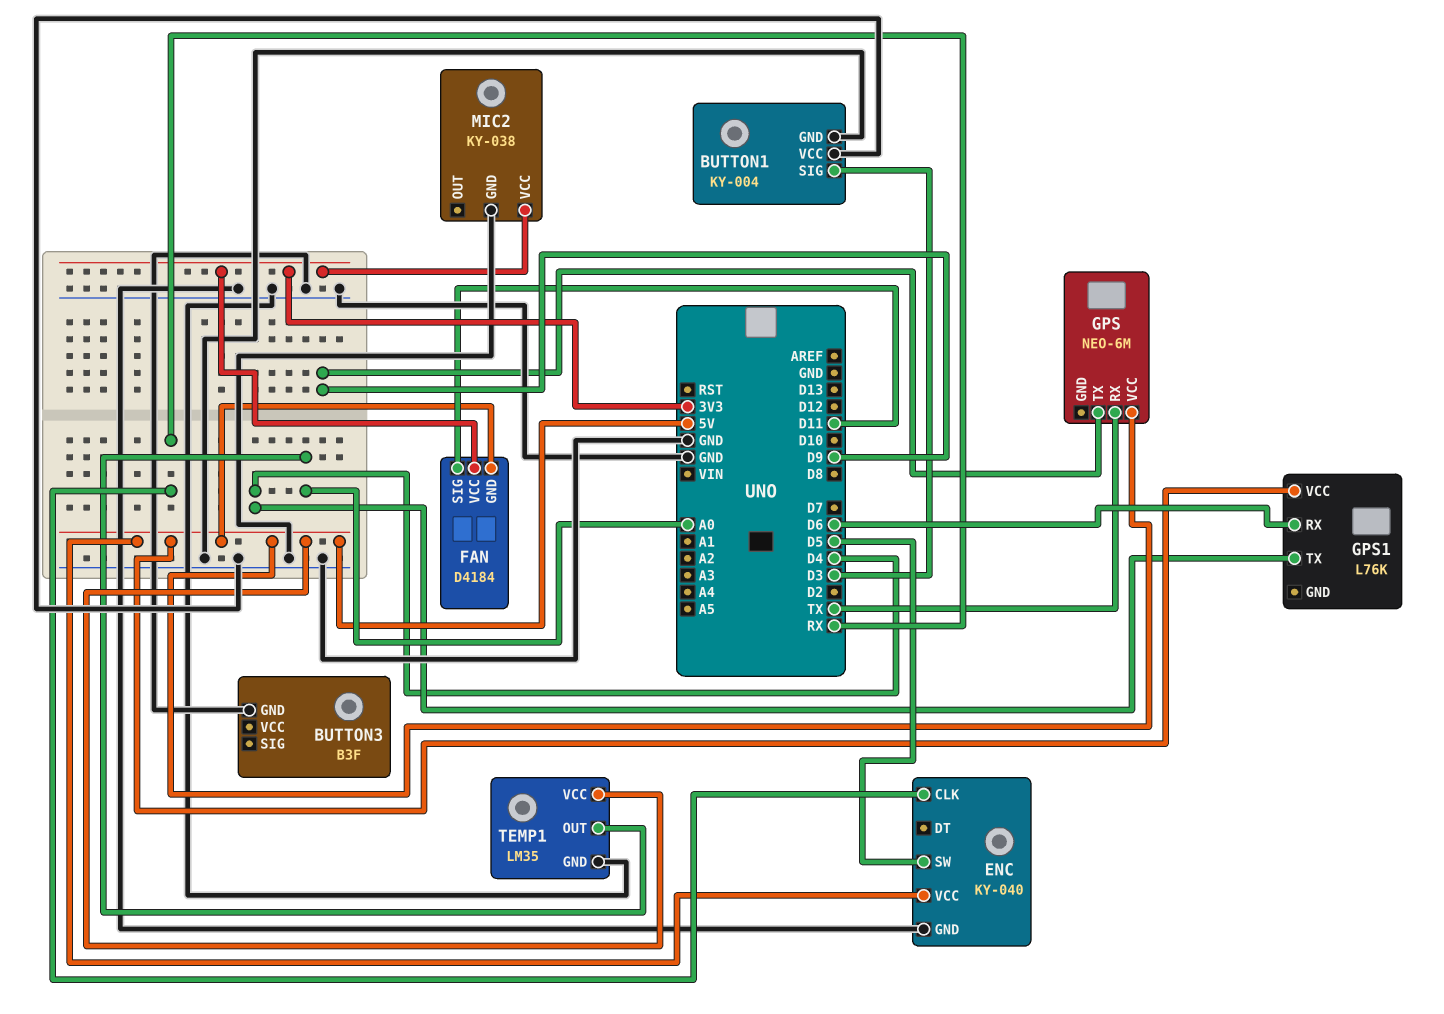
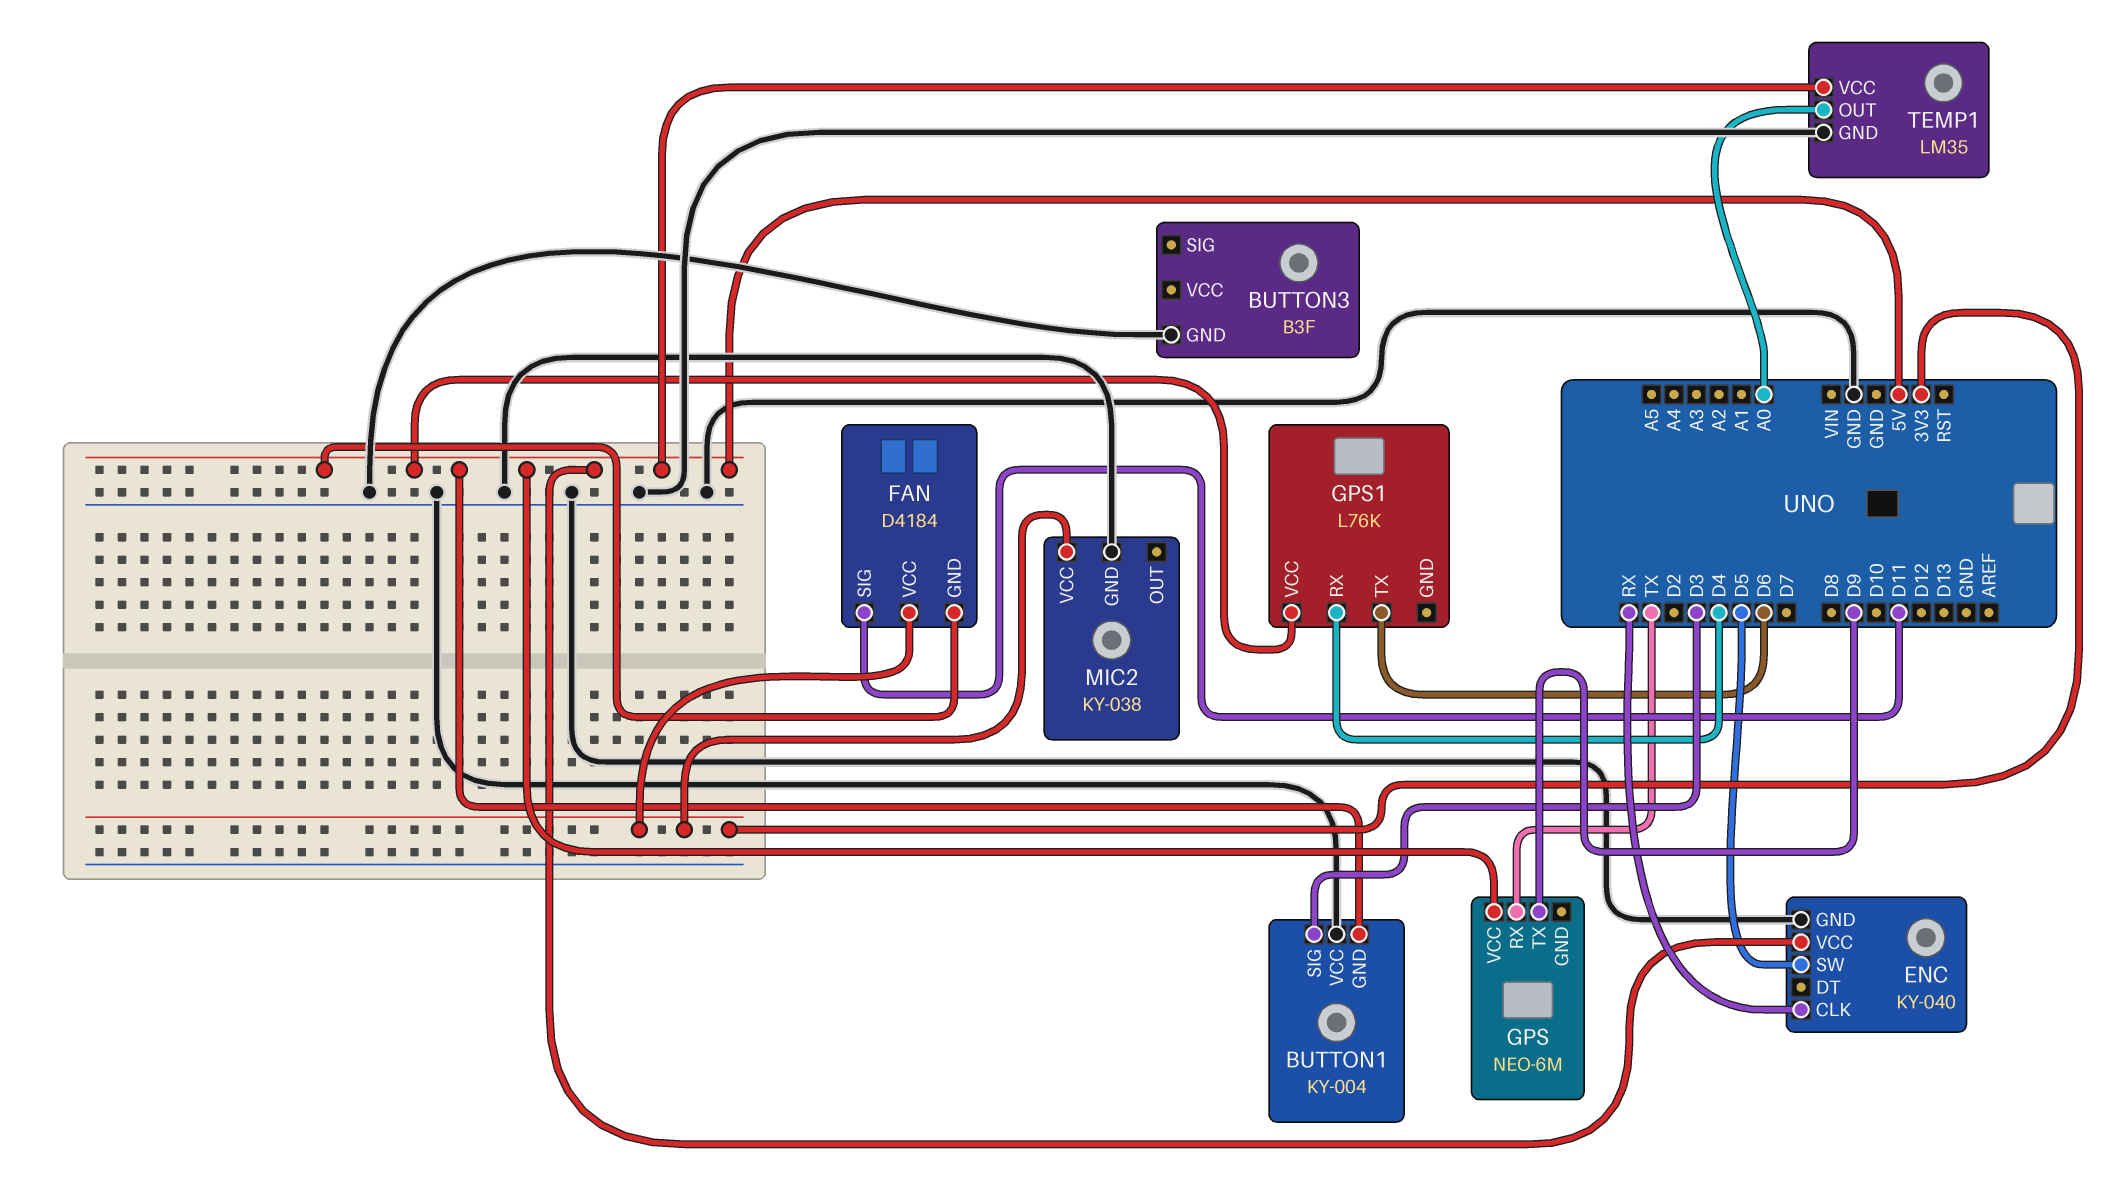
BUTTON1 pin GND: GND -> 5V
GPS1 pin RX: D6 -> D4
GPS1 pin TX: D4 -> D6

